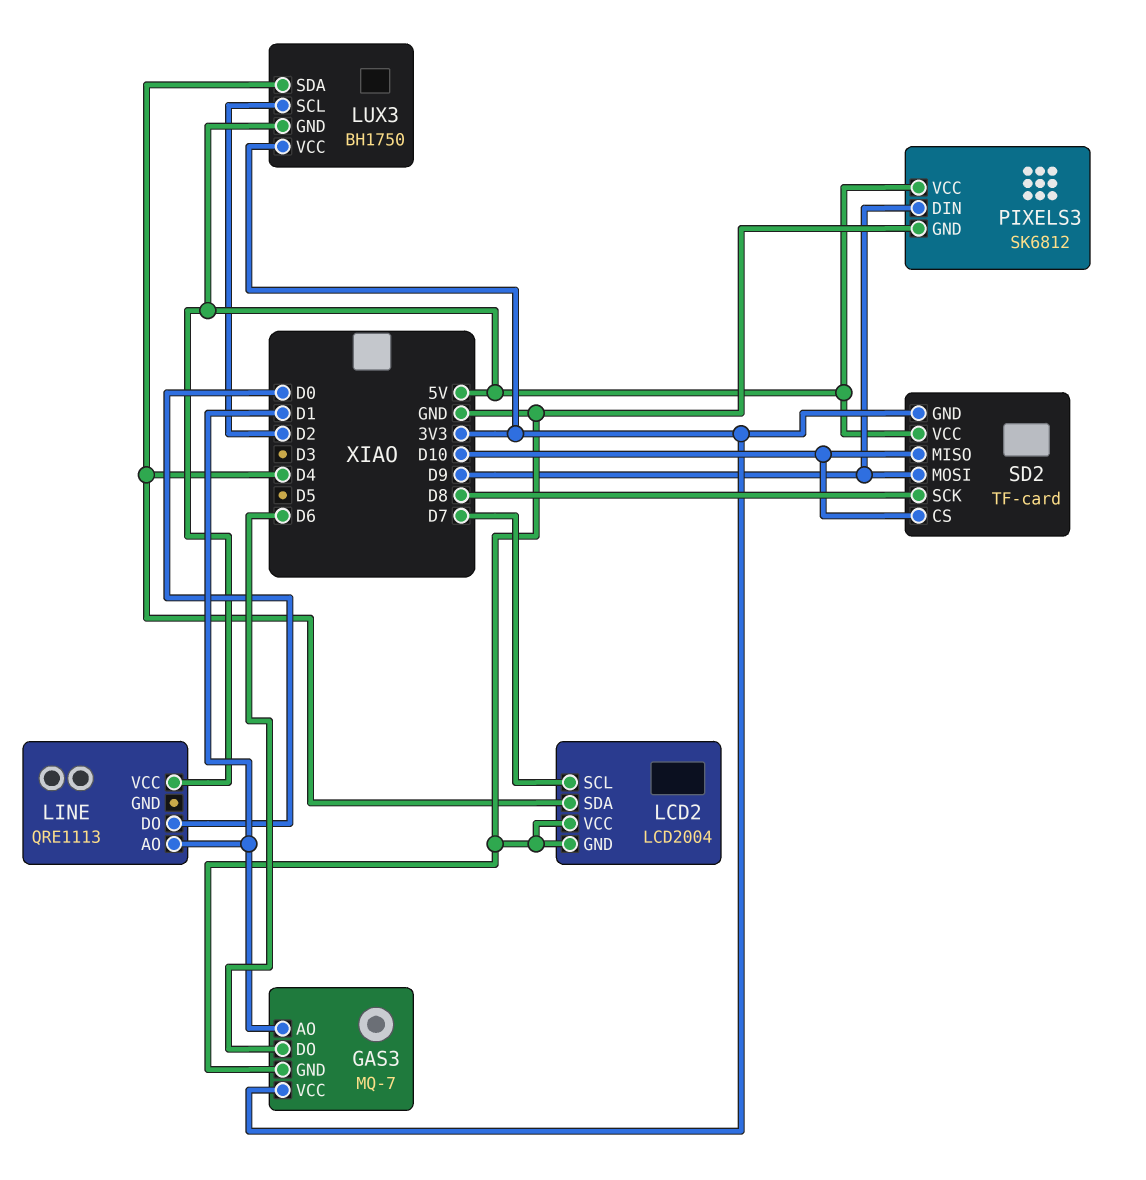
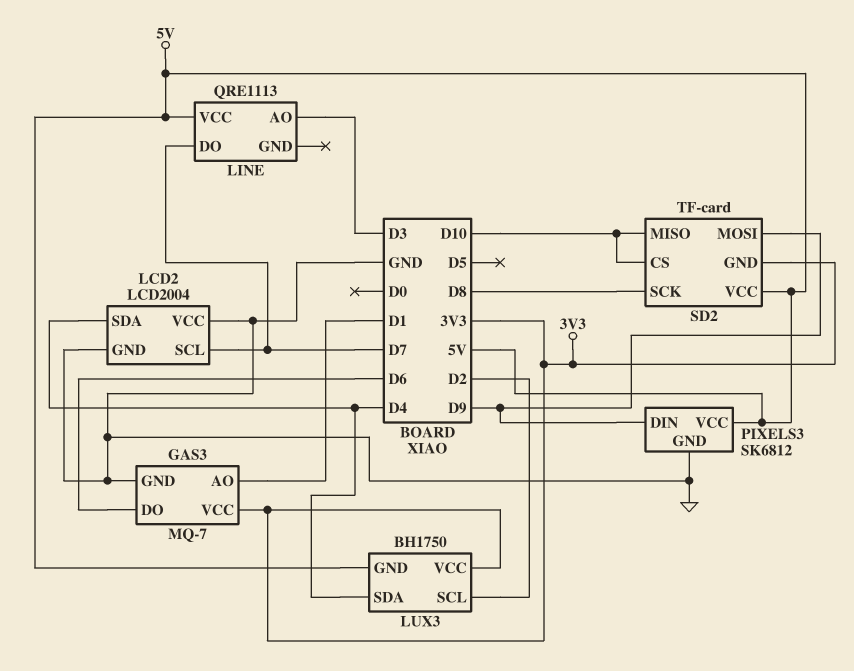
LINE pin AO: D1 -> D3
LINE pin DO: D0 -> D7

